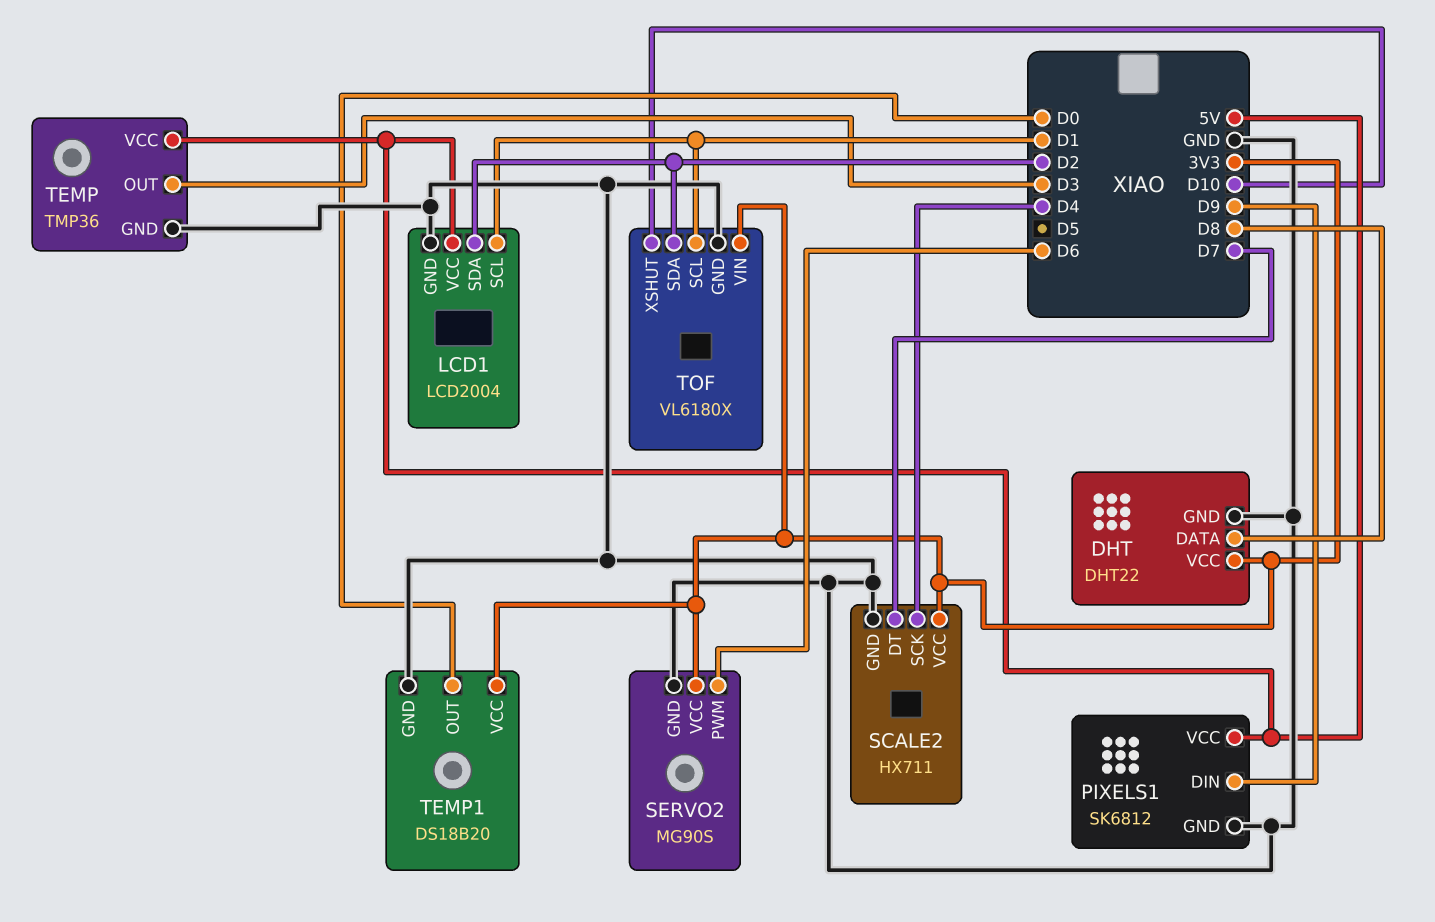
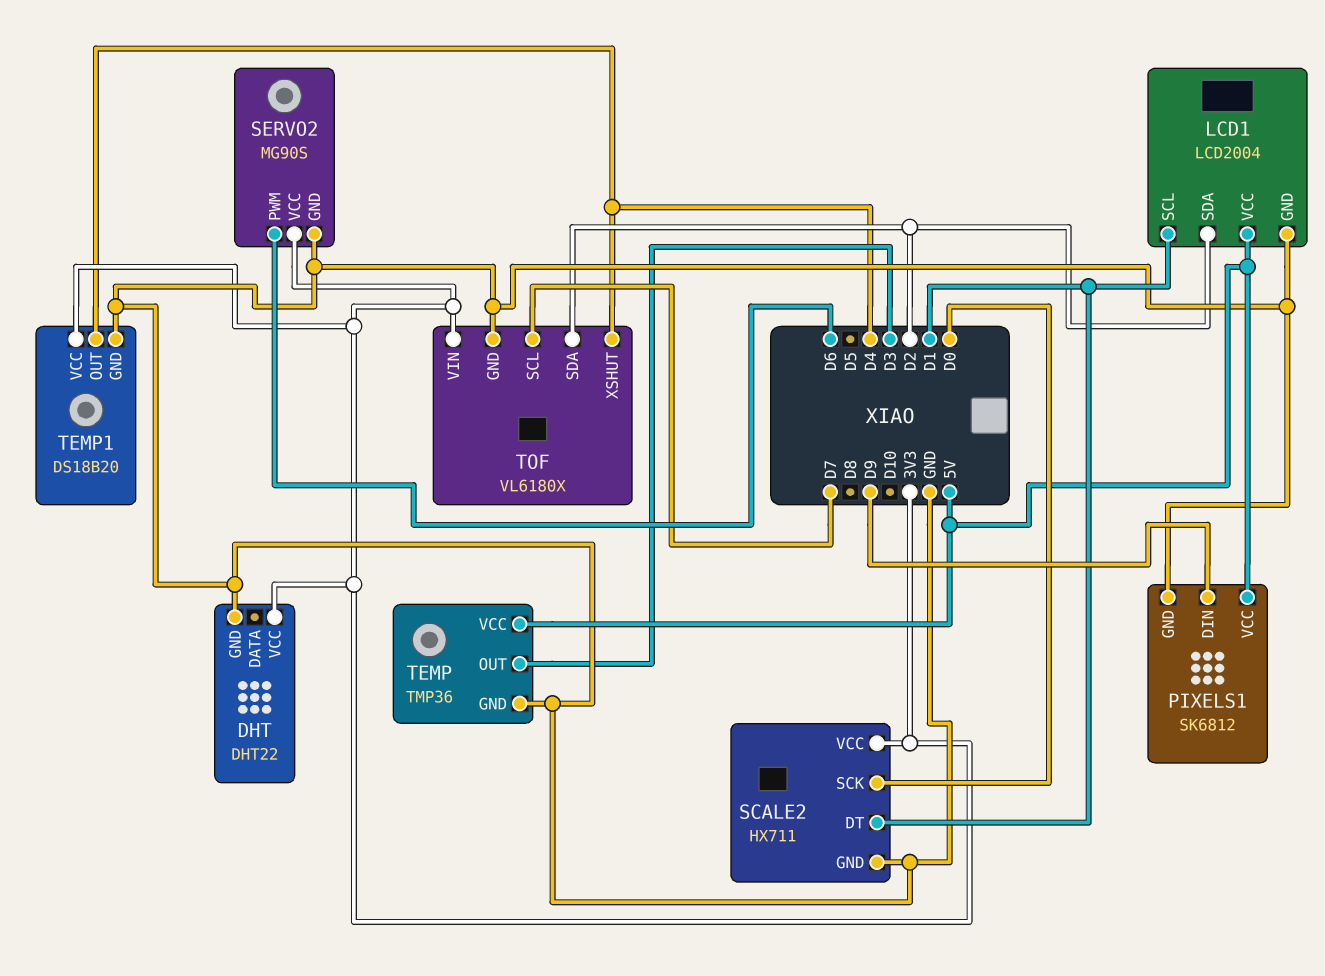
DHT pin DATA: D8 -> none
SCALE2 pin DT: D7 -> D1
SCALE2 pin SCK: D4 -> D0
TEMP1 pin OUT: D0 -> D4
TOF pin SCL: D1 -> D7
TOF pin XSHUT: D10 -> D4

